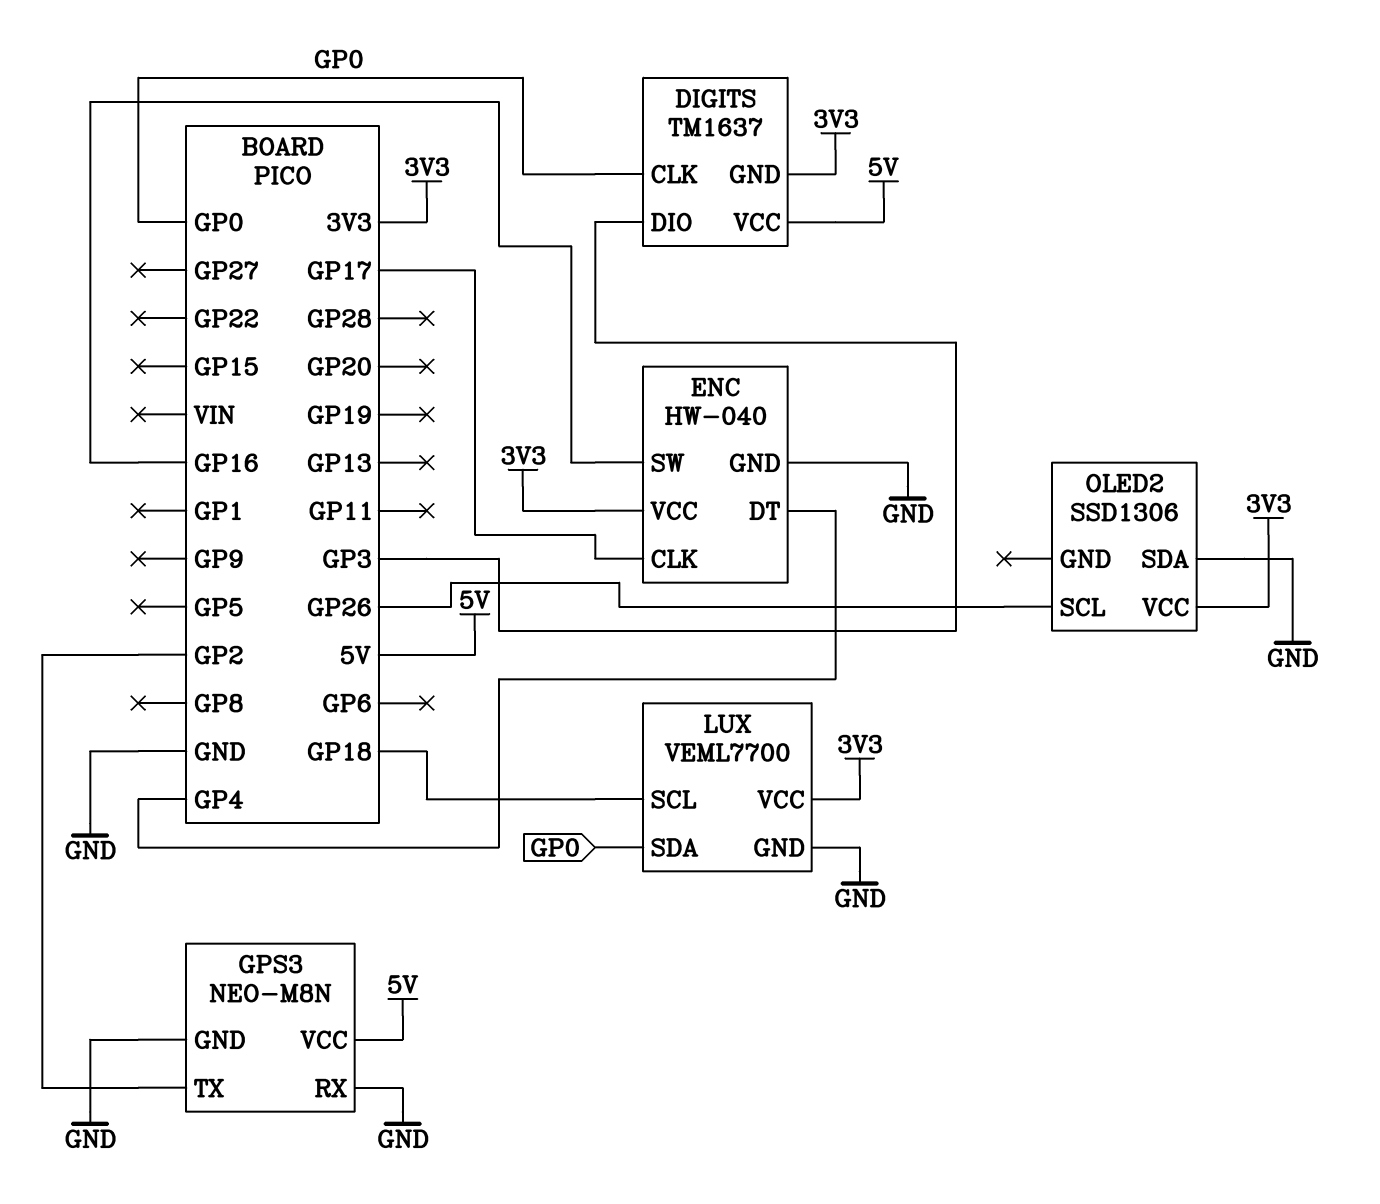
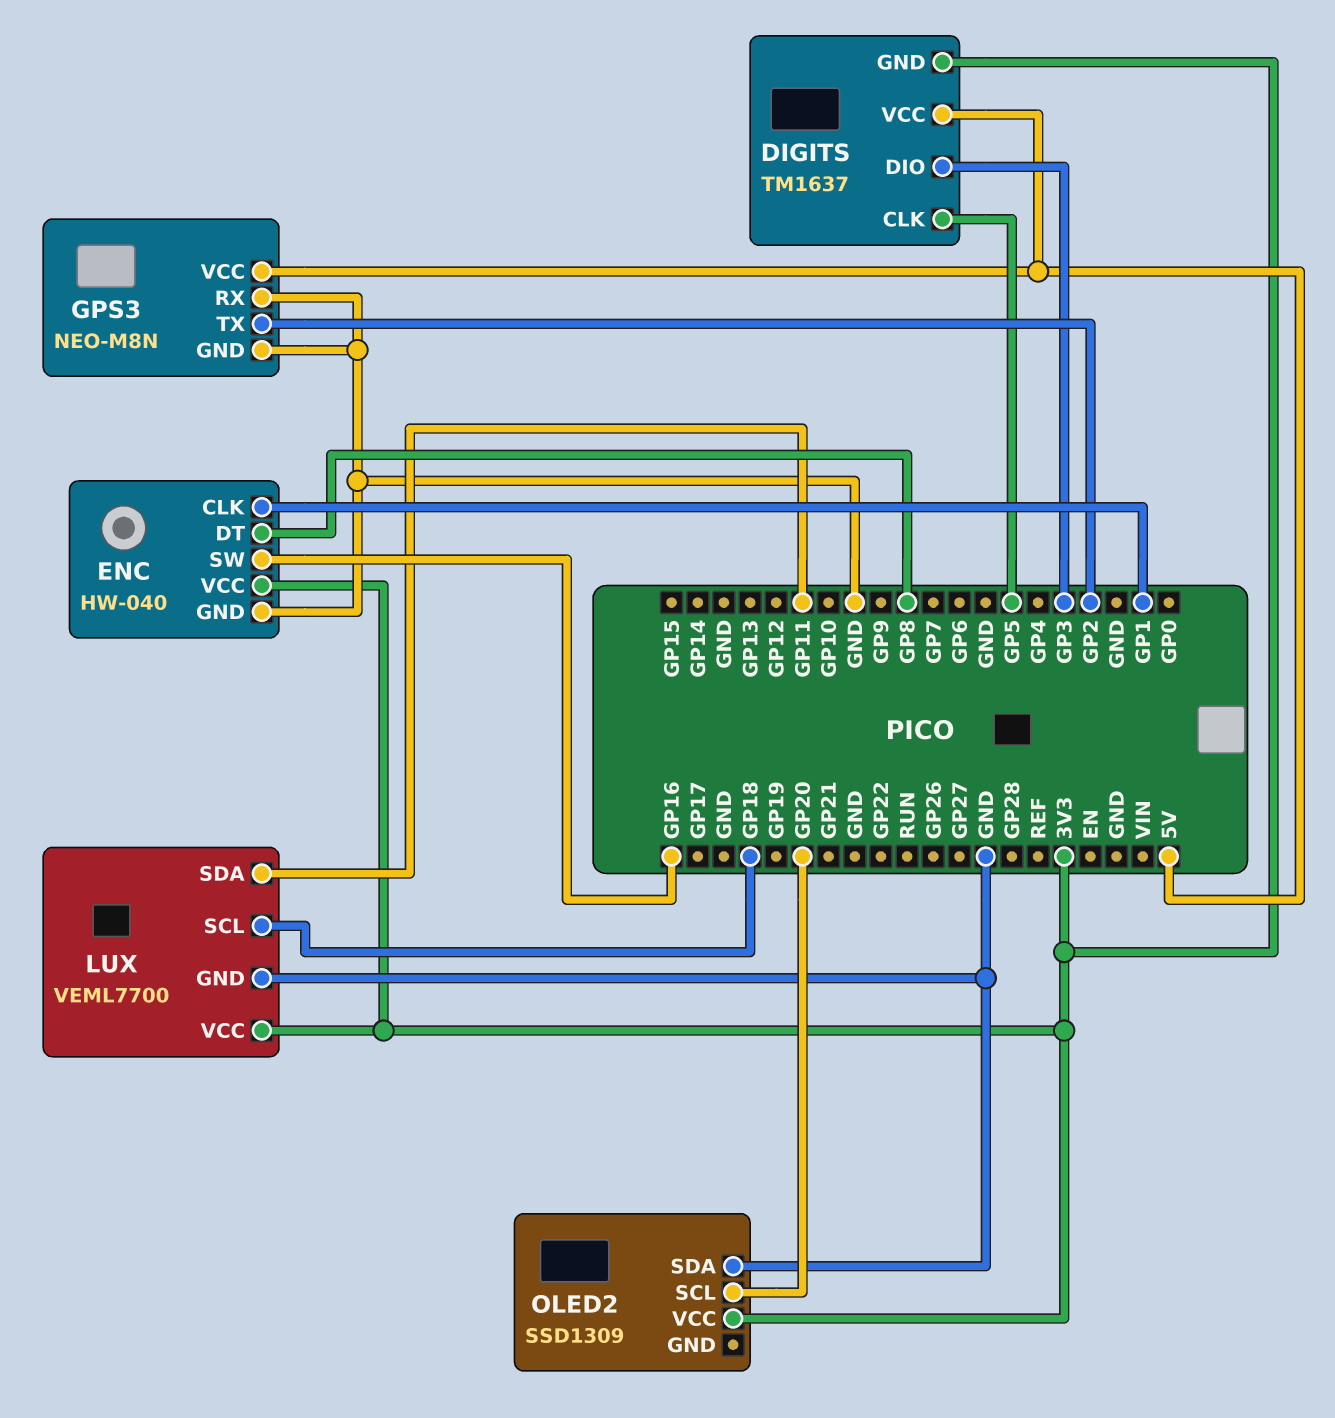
DIGITS pin CLK: GP0 -> GP5
ENC pin CLK: GP17 -> GP1
ENC pin DT: GP4 -> GP8
LUX pin SDA: GP0 -> GP11
OLED2: SSD1306 -> SSD1309
OLED2 pin SCL: GP26 -> GP20

